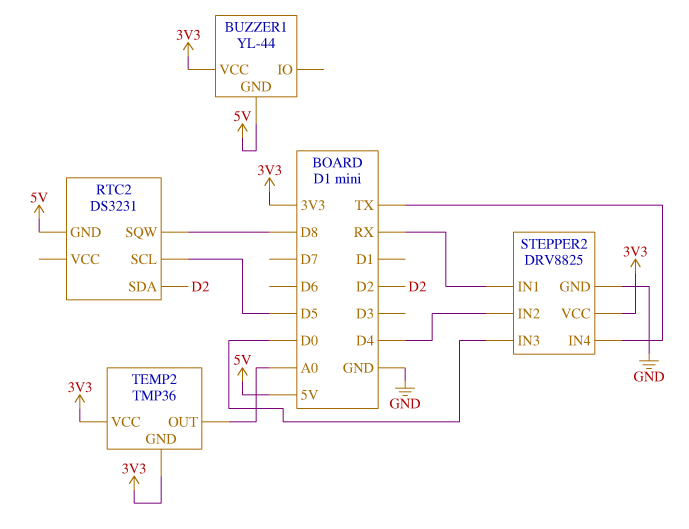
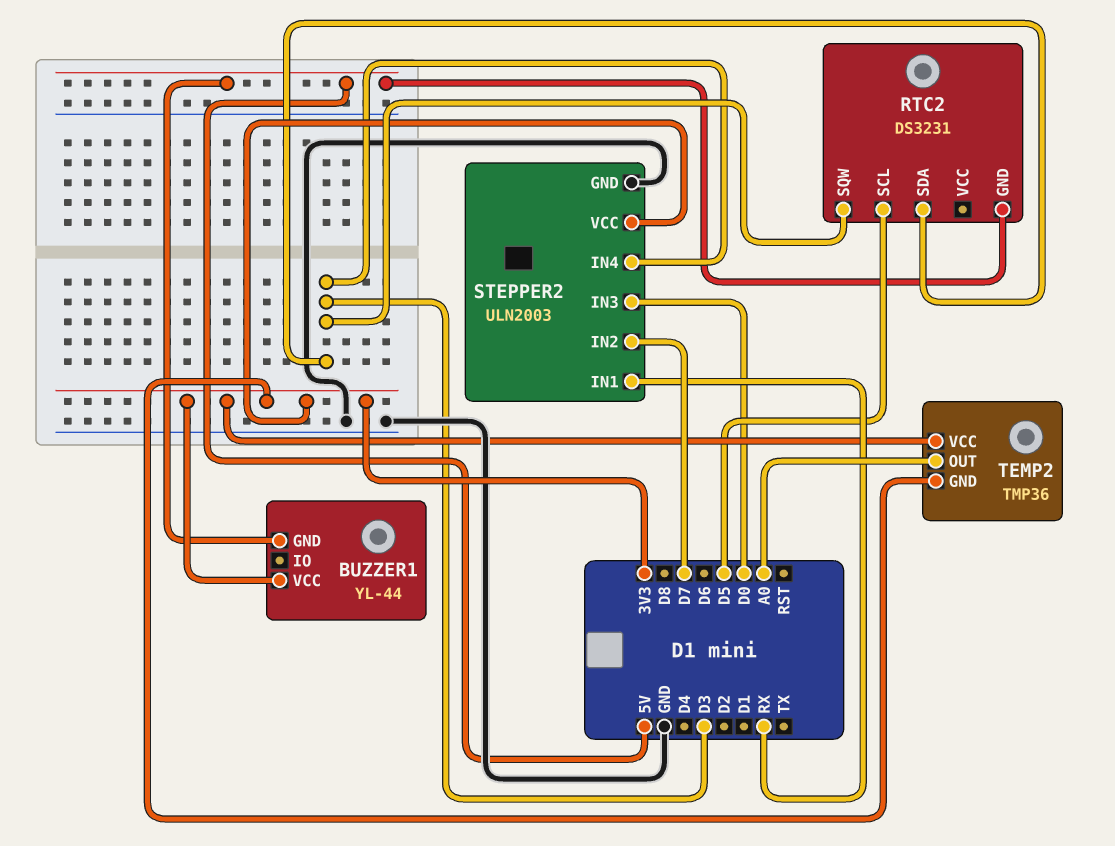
RTC2 pin SDA: D2 -> D3
RTC2 pin SQW: D8 -> D3
STEPPER2: DRV8825 -> ULN2003
STEPPER2 pin IN2: D4 -> D7
STEPPER2 pin IN4: TX -> D3

